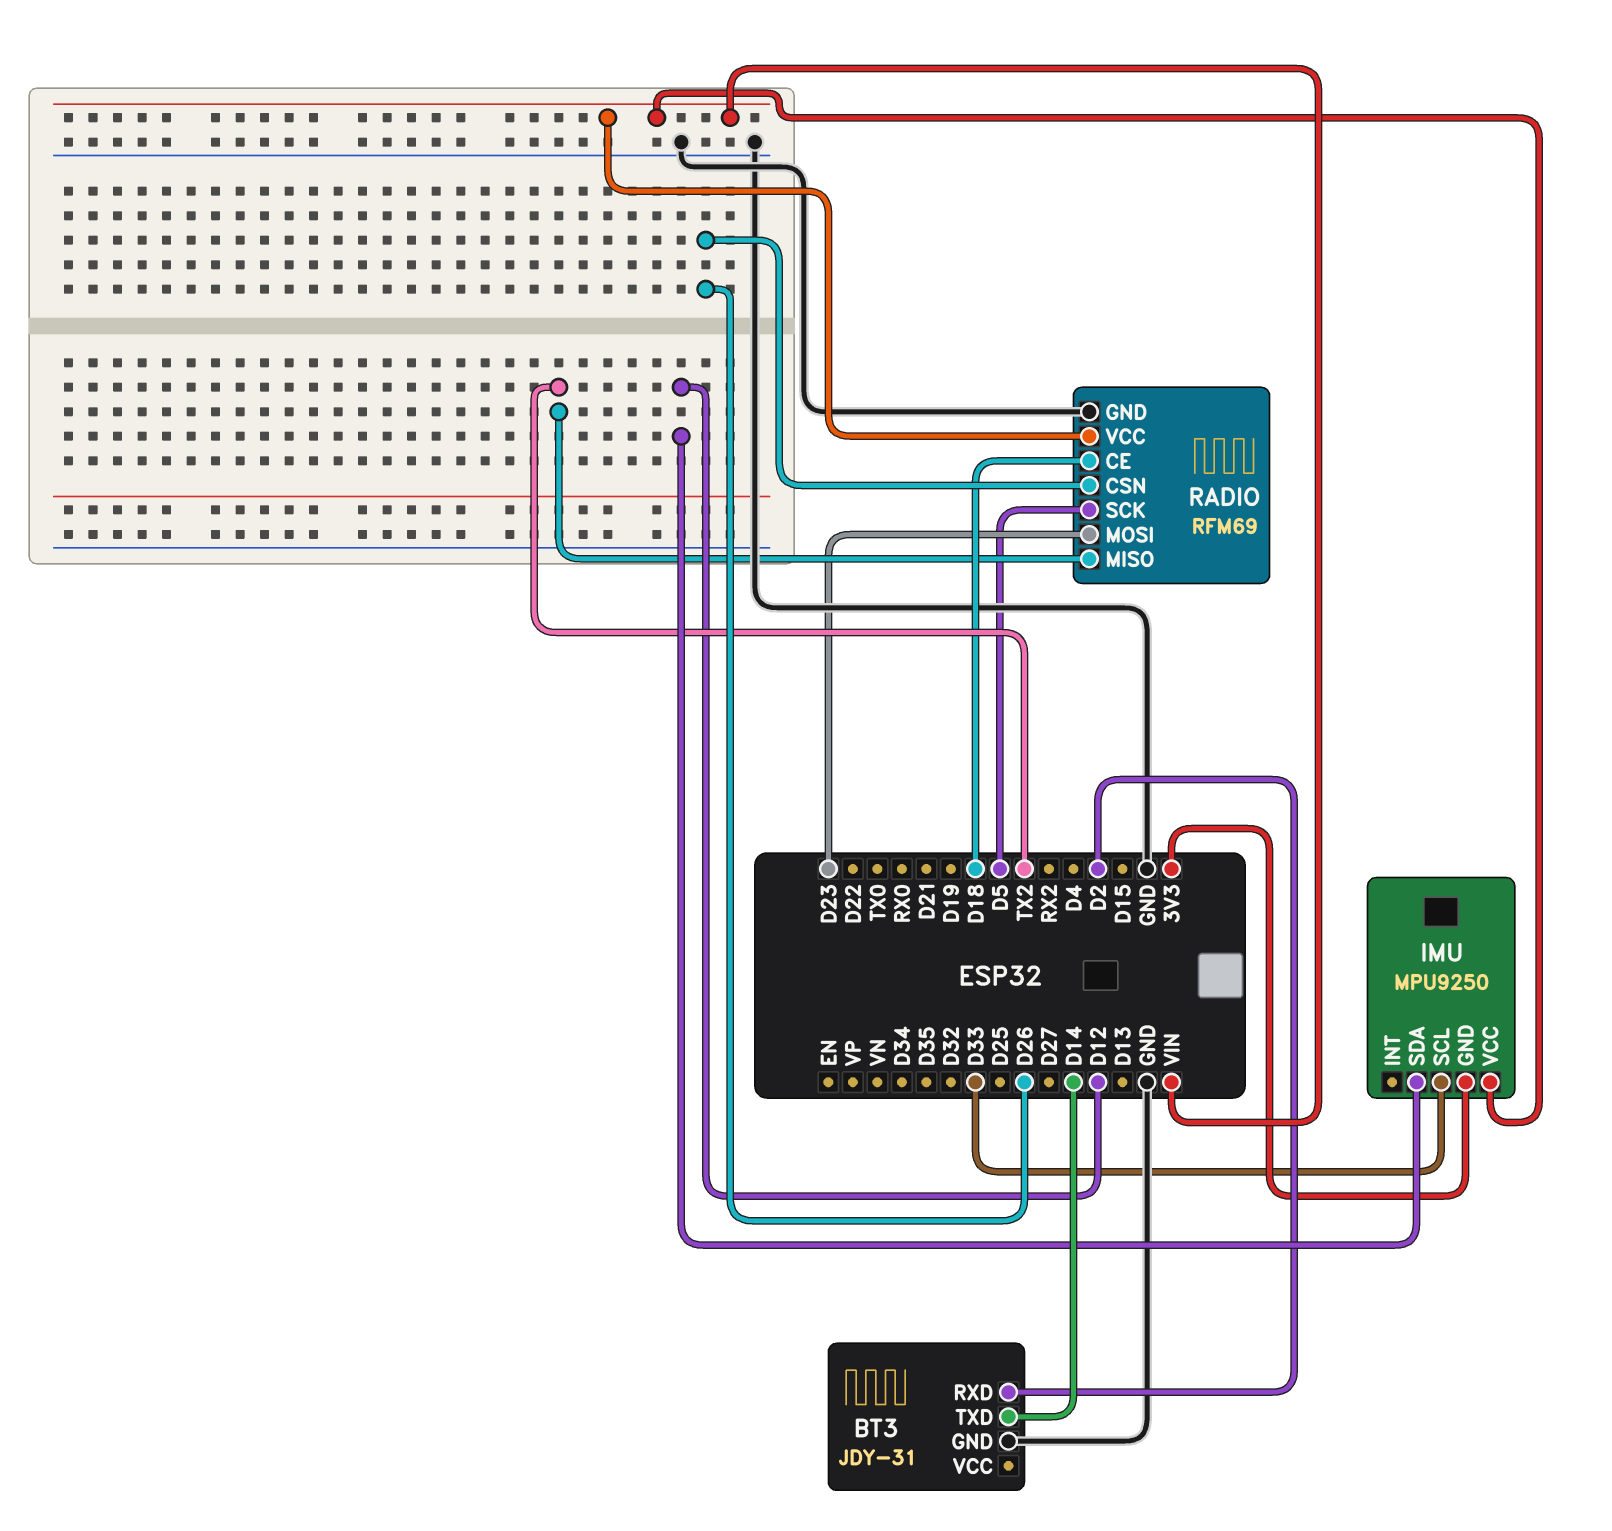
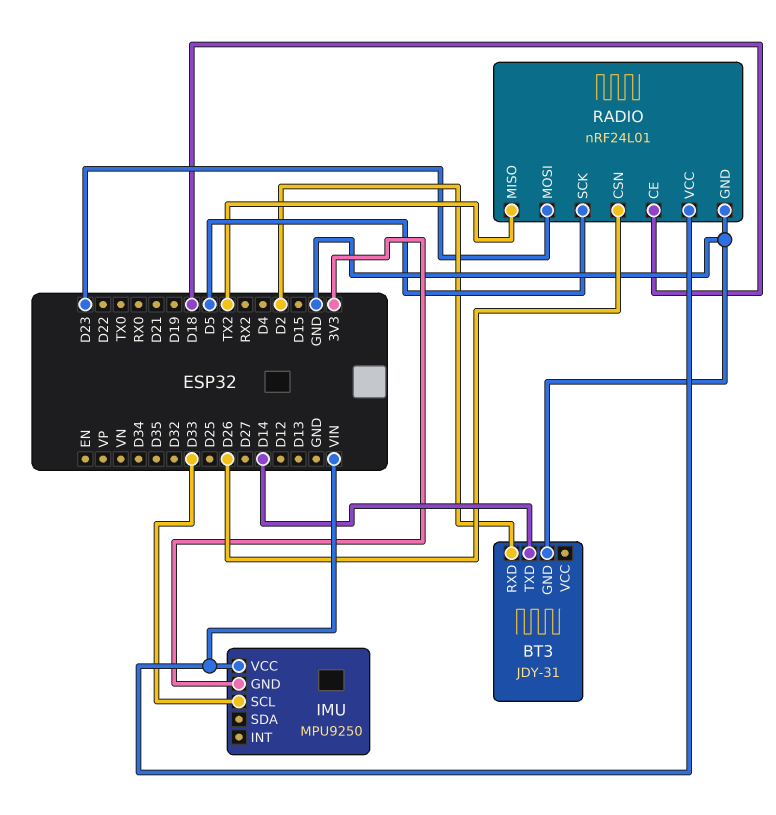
IMU pin SDA: D12 -> none
RADIO: RFM69 -> nRF24L01

